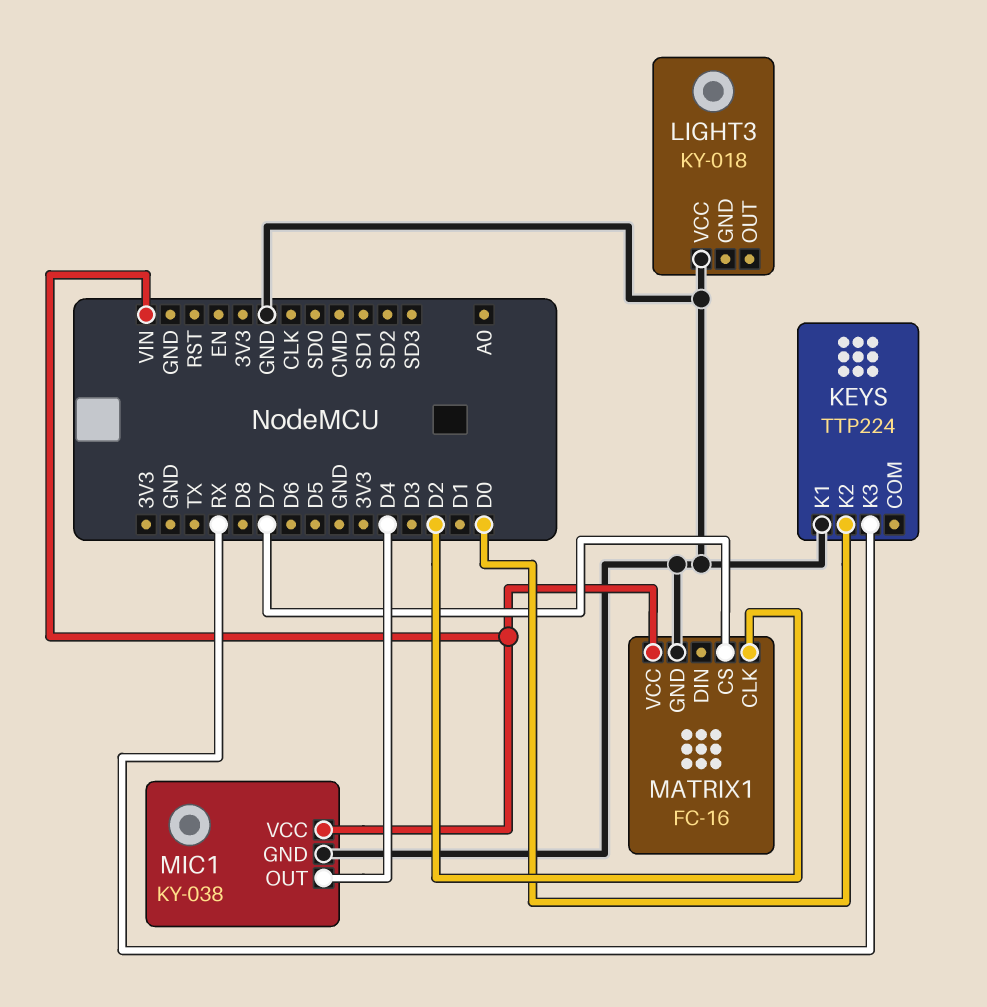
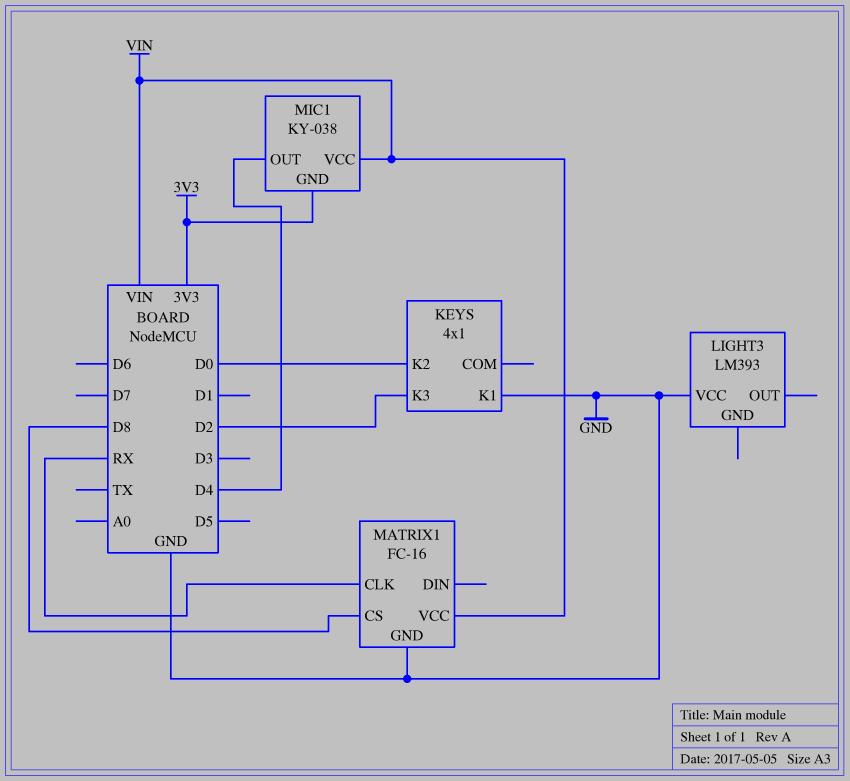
KEYS: TTP224 -> 4x1
KEYS pin K3: RX -> D2
LIGHT3: KY-018 -> LM393
MATRIX1 pin CLK: D2 -> RX
MATRIX1 pin CS: D7 -> D8
MIC1 pin GND: GND -> 3V3

